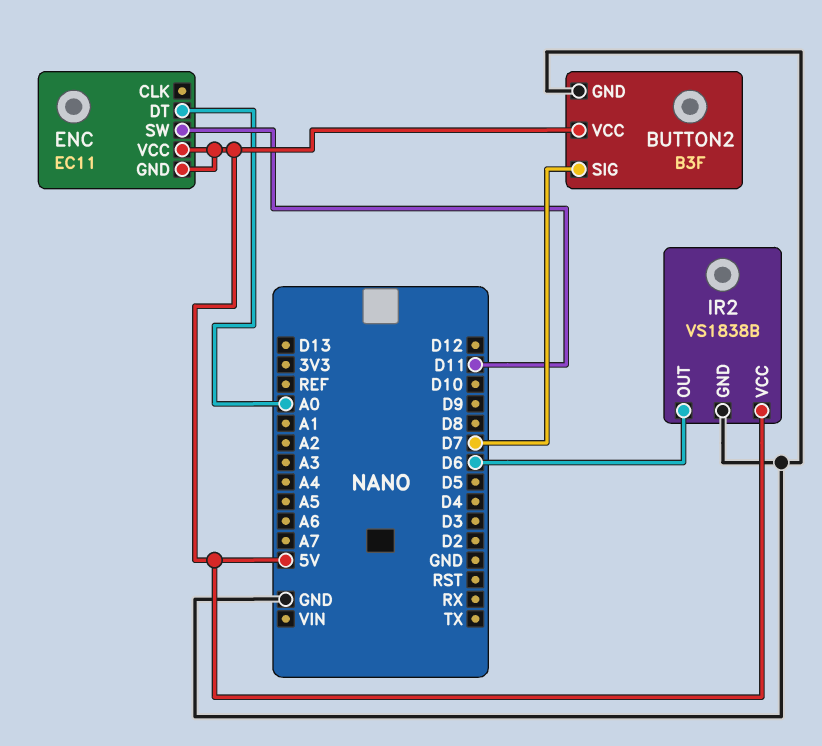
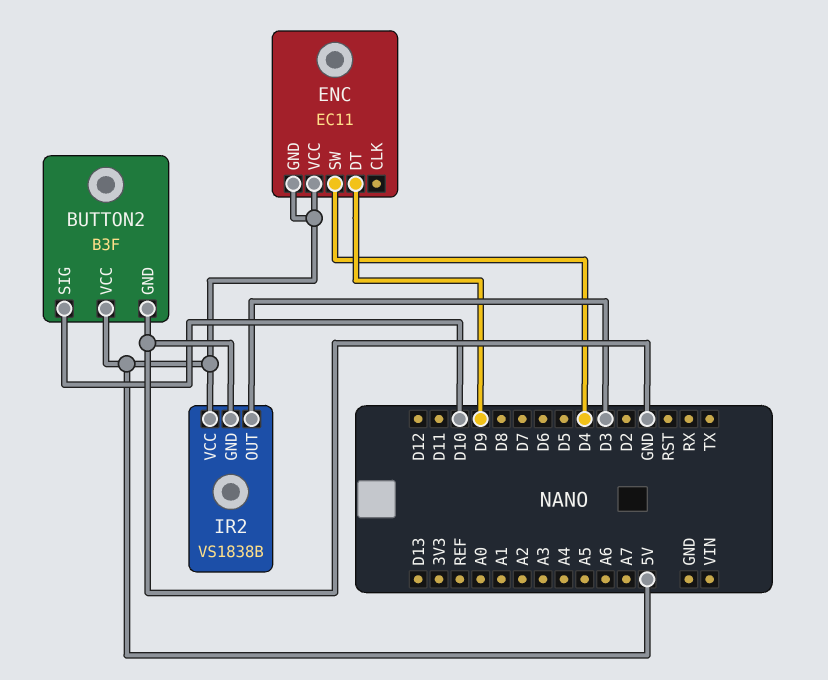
BUTTON2 pin SIG: D7 -> D10
ENC pin DT: A0 -> D9
ENC pin SW: D11 -> D4
IR2 pin OUT: D6 -> D3

